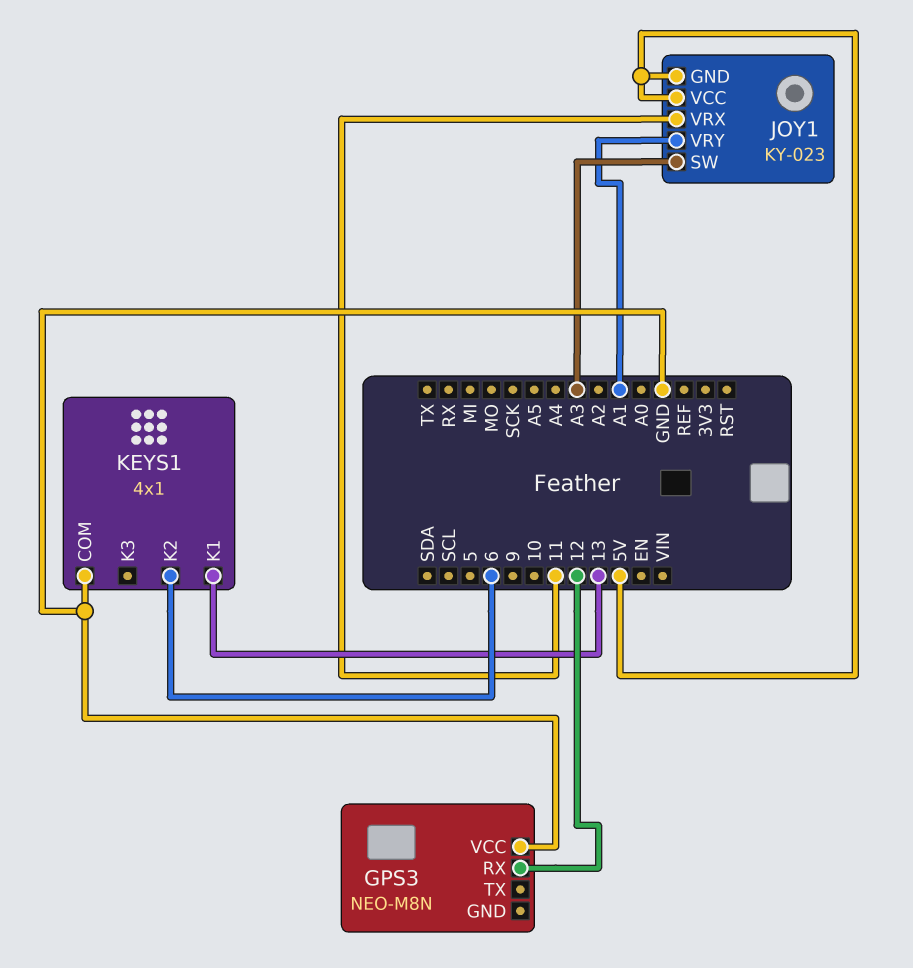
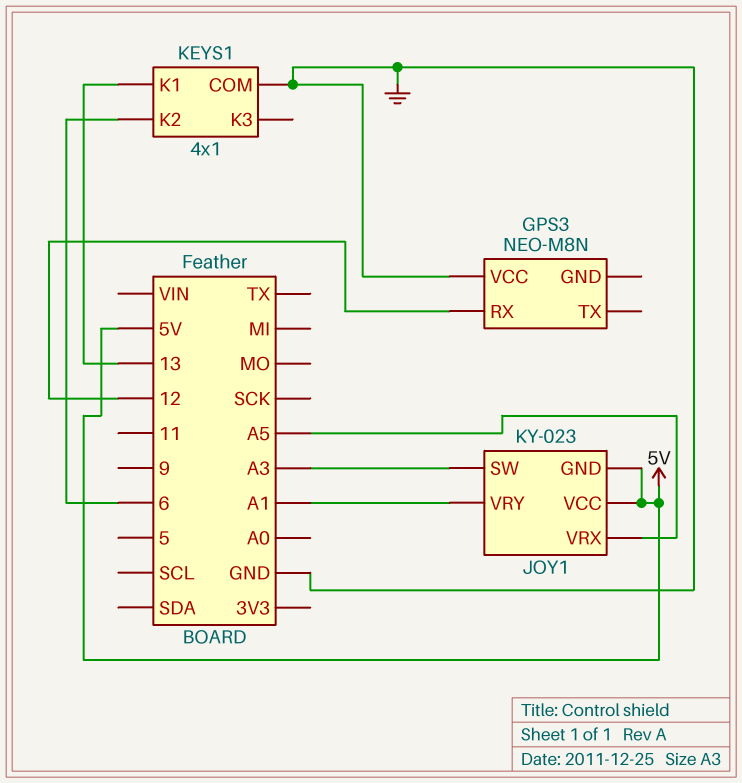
JOY1 pin VRX: 11 -> A5

